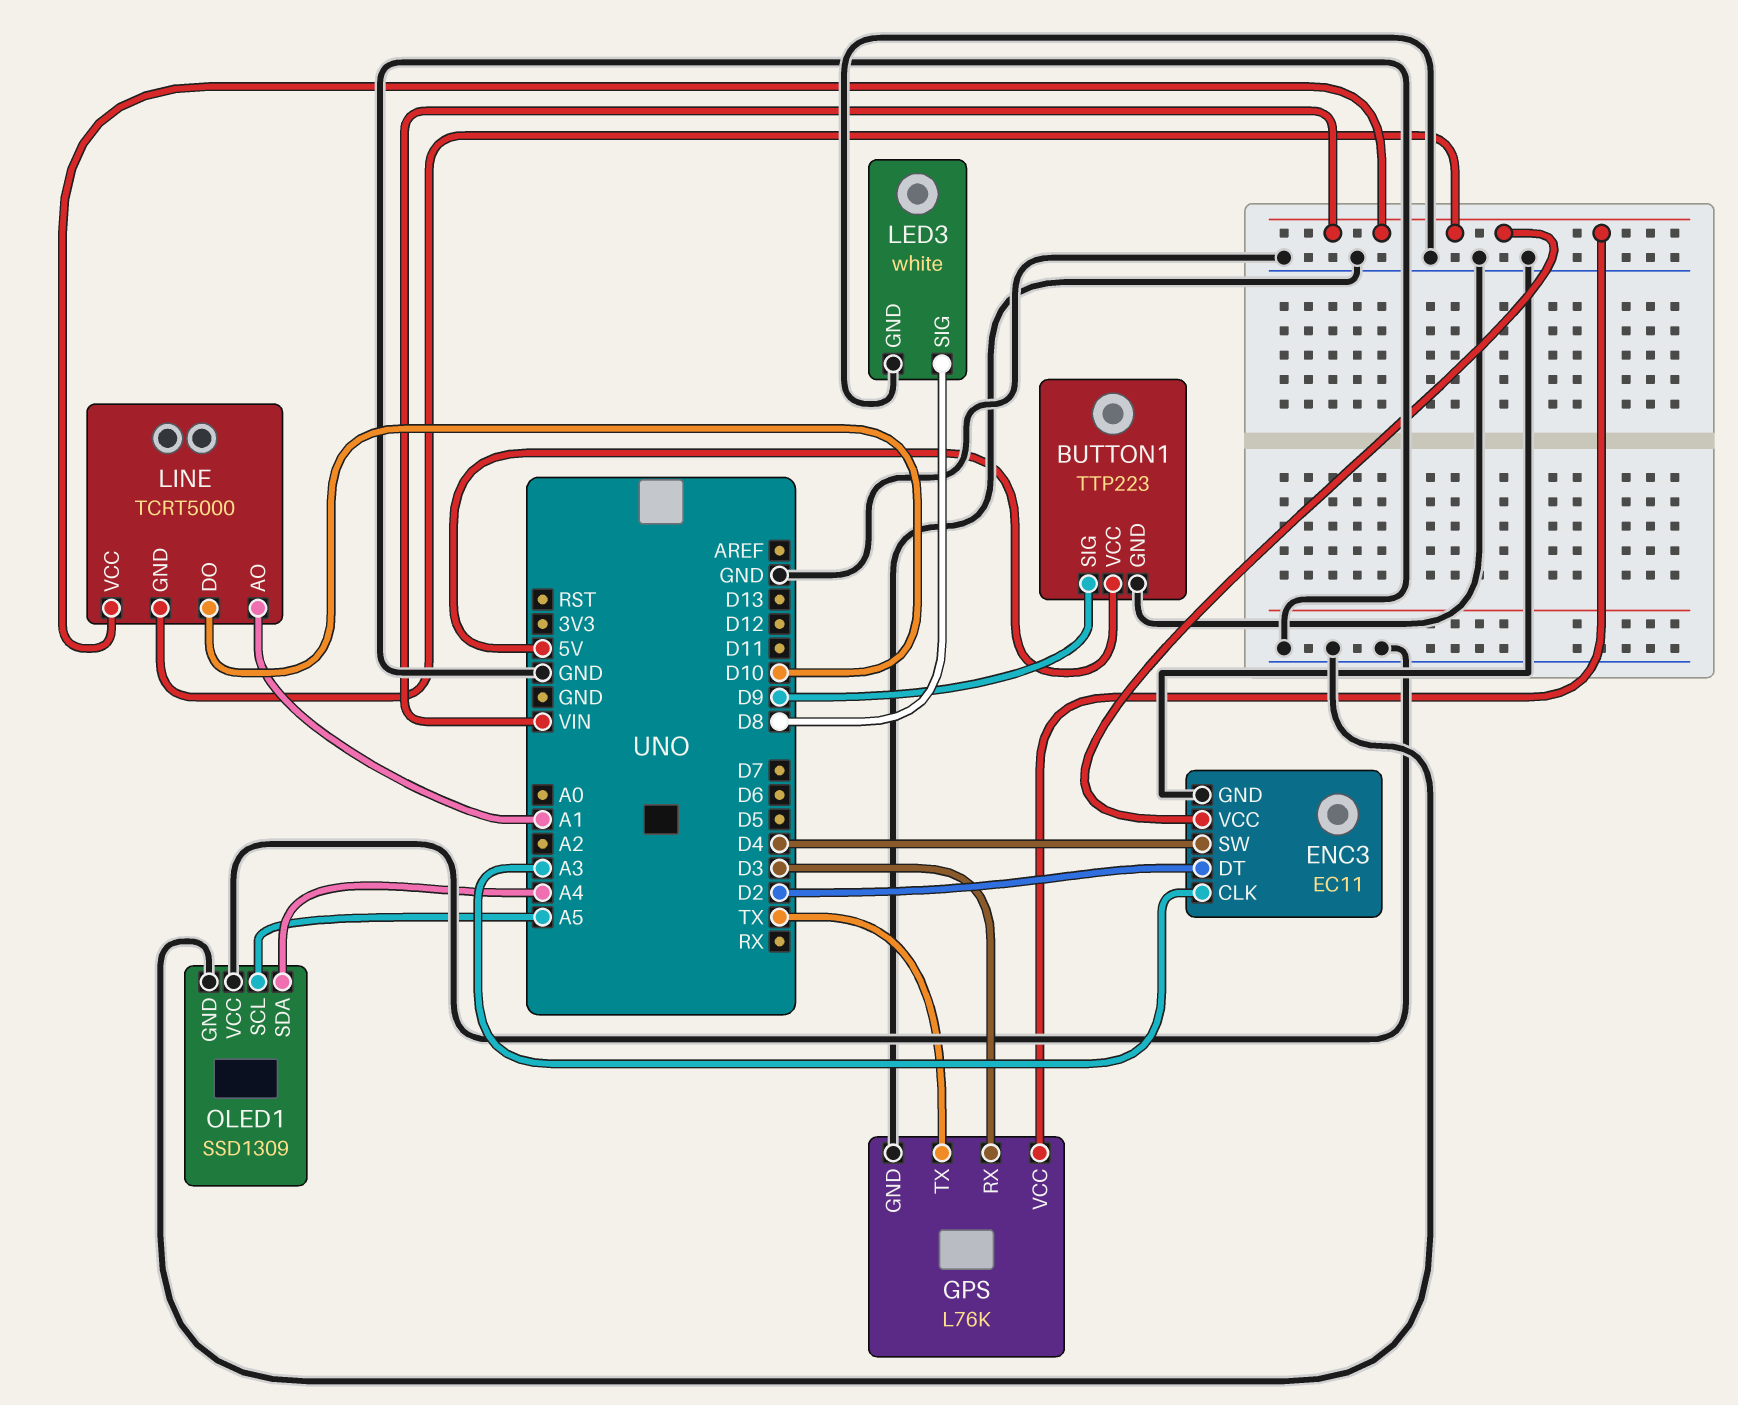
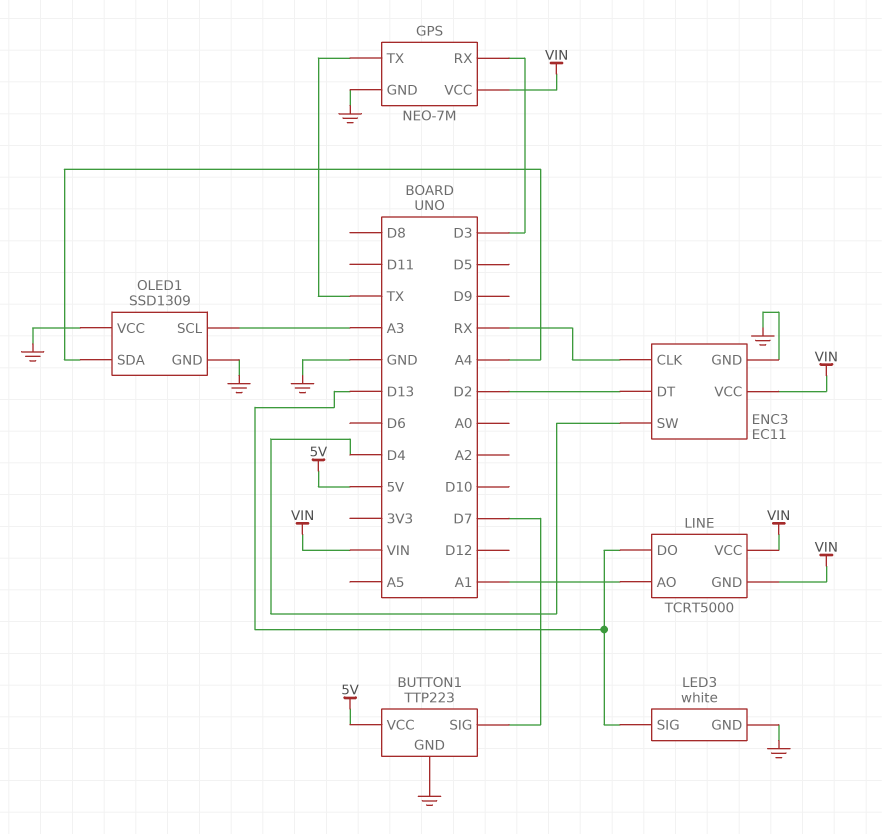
BUTTON1 pin SIG: D9 -> D7
ENC3 pin CLK: A3 -> RX
GPS: L76K -> NEO-7M
LED3 pin SIG: D8 -> D13
LINE pin DO: D10 -> D13
OLED1 pin SCL: A5 -> A3

